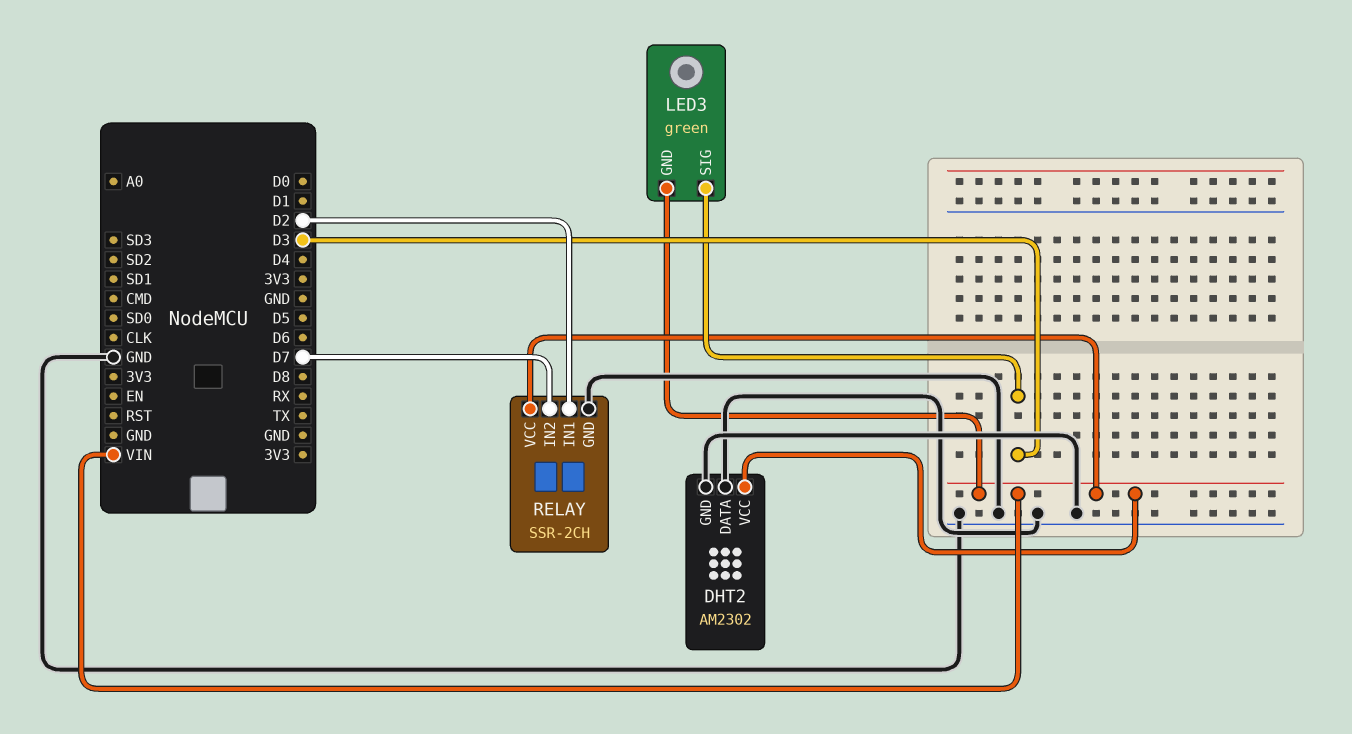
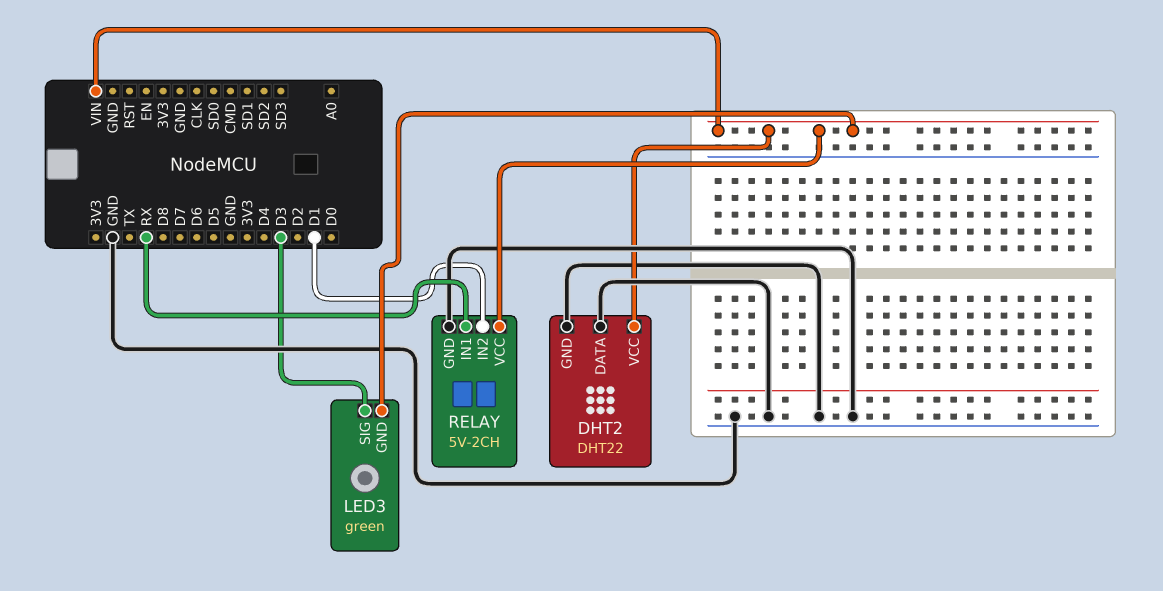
DHT2: AM2302 -> DHT22
RELAY: SSR-2CH -> 5V-2CH
RELAY pin IN1: D2 -> RX
RELAY pin IN2: D7 -> D1

